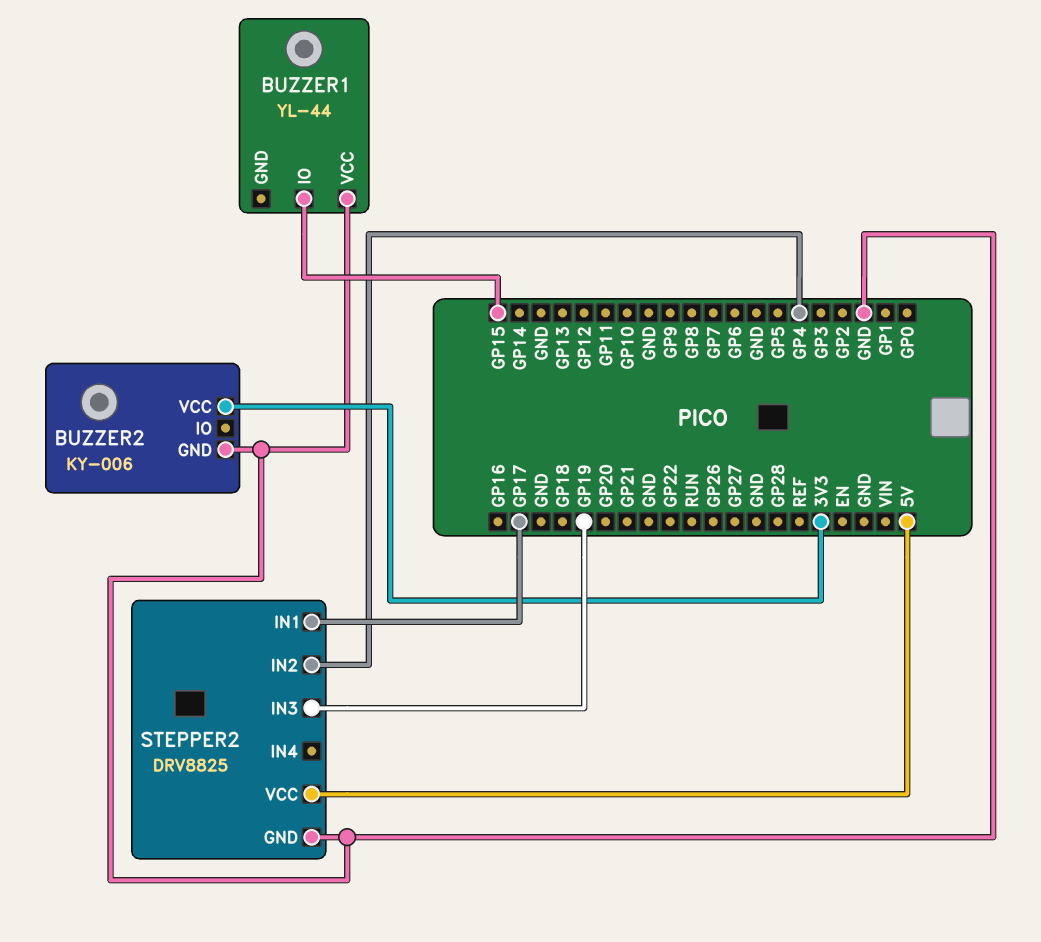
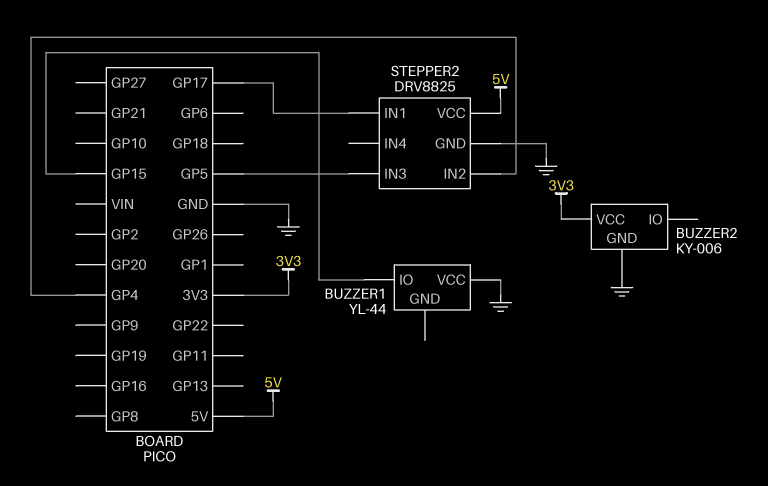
STEPPER2 pin IN3: GP19 -> GP5

